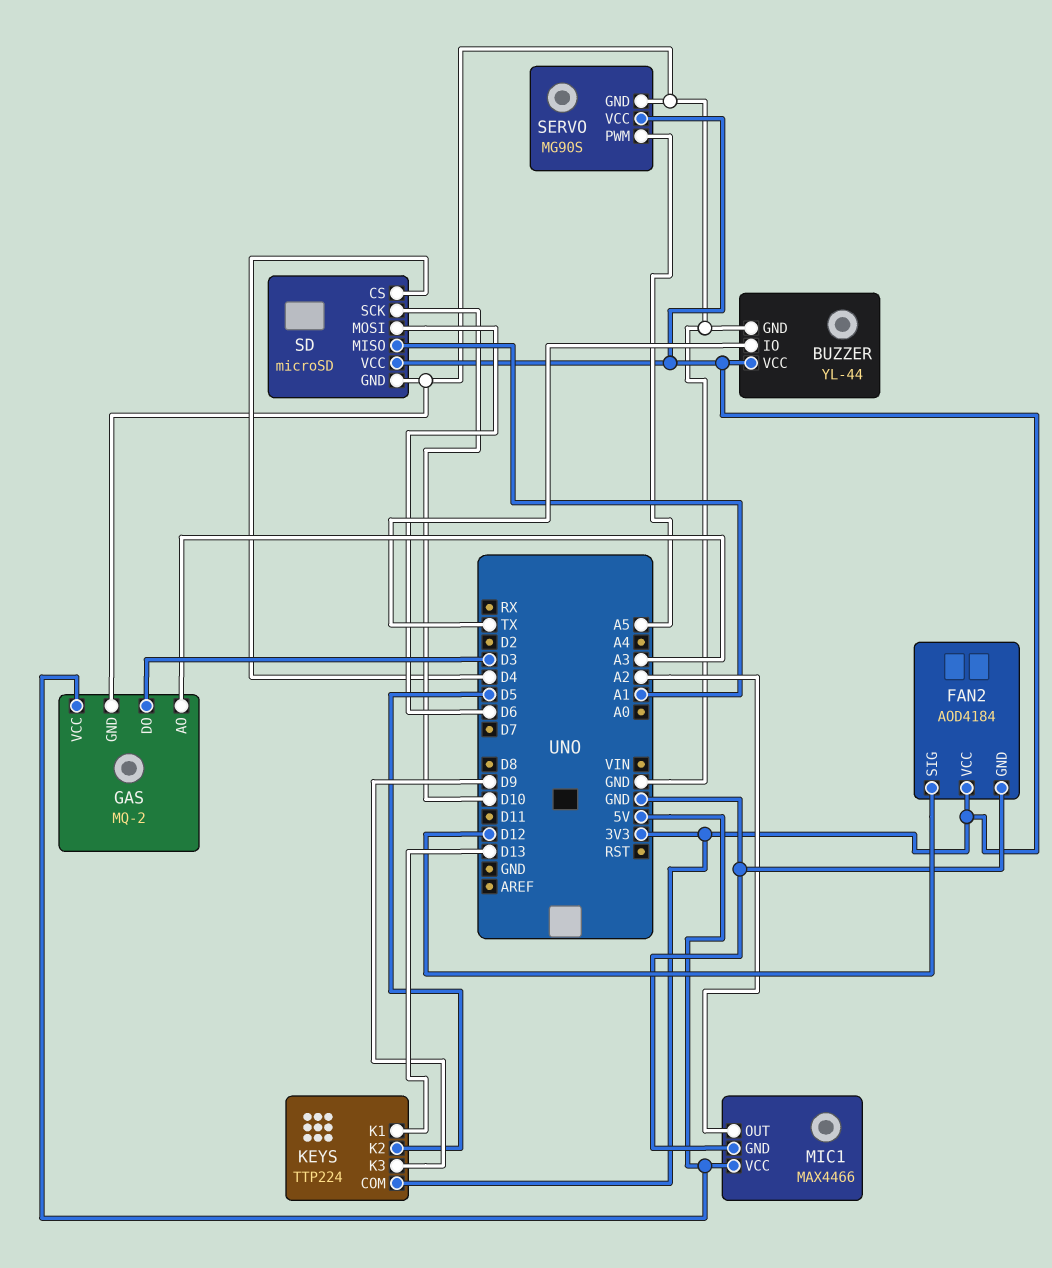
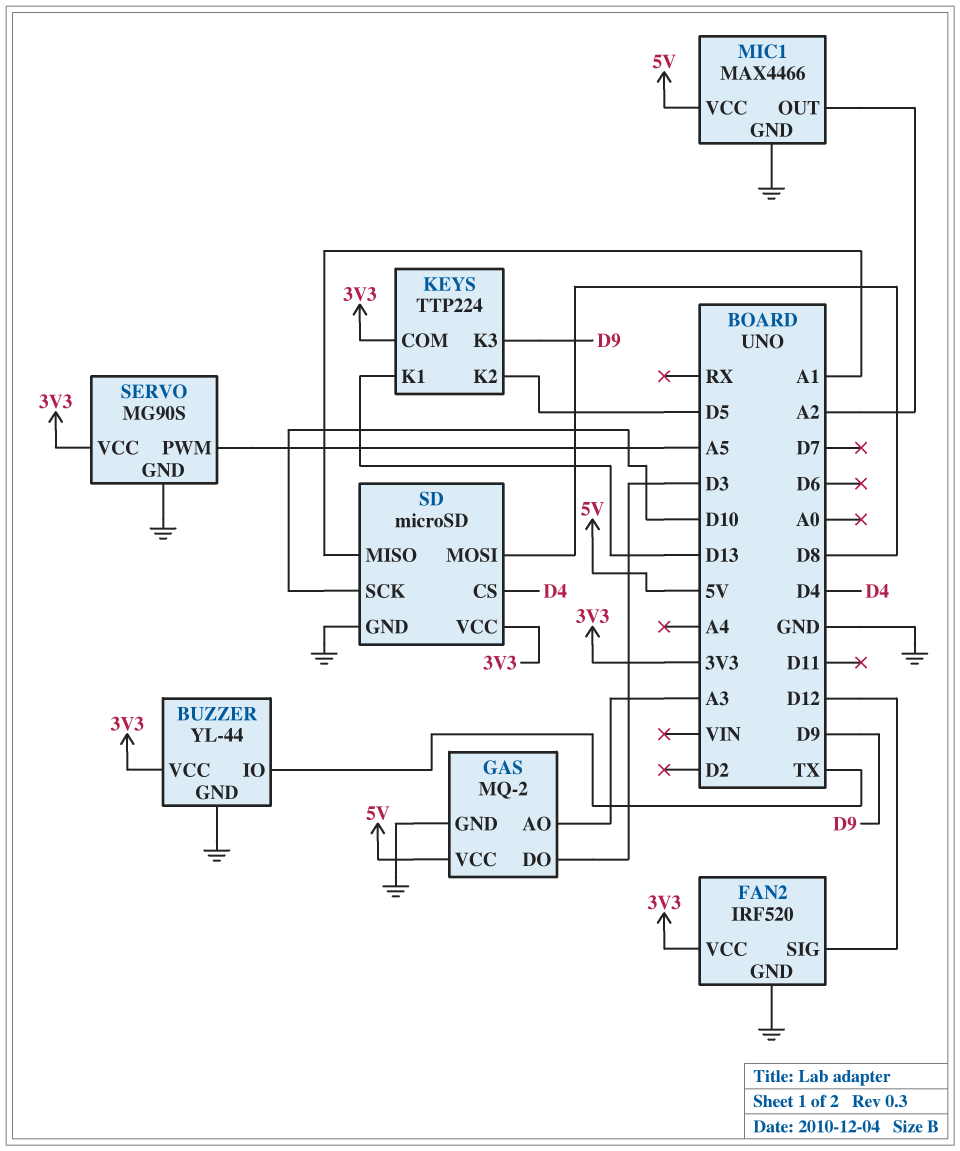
FAN2: AOD4184 -> IRF520
SD pin MOSI: D6 -> D8

